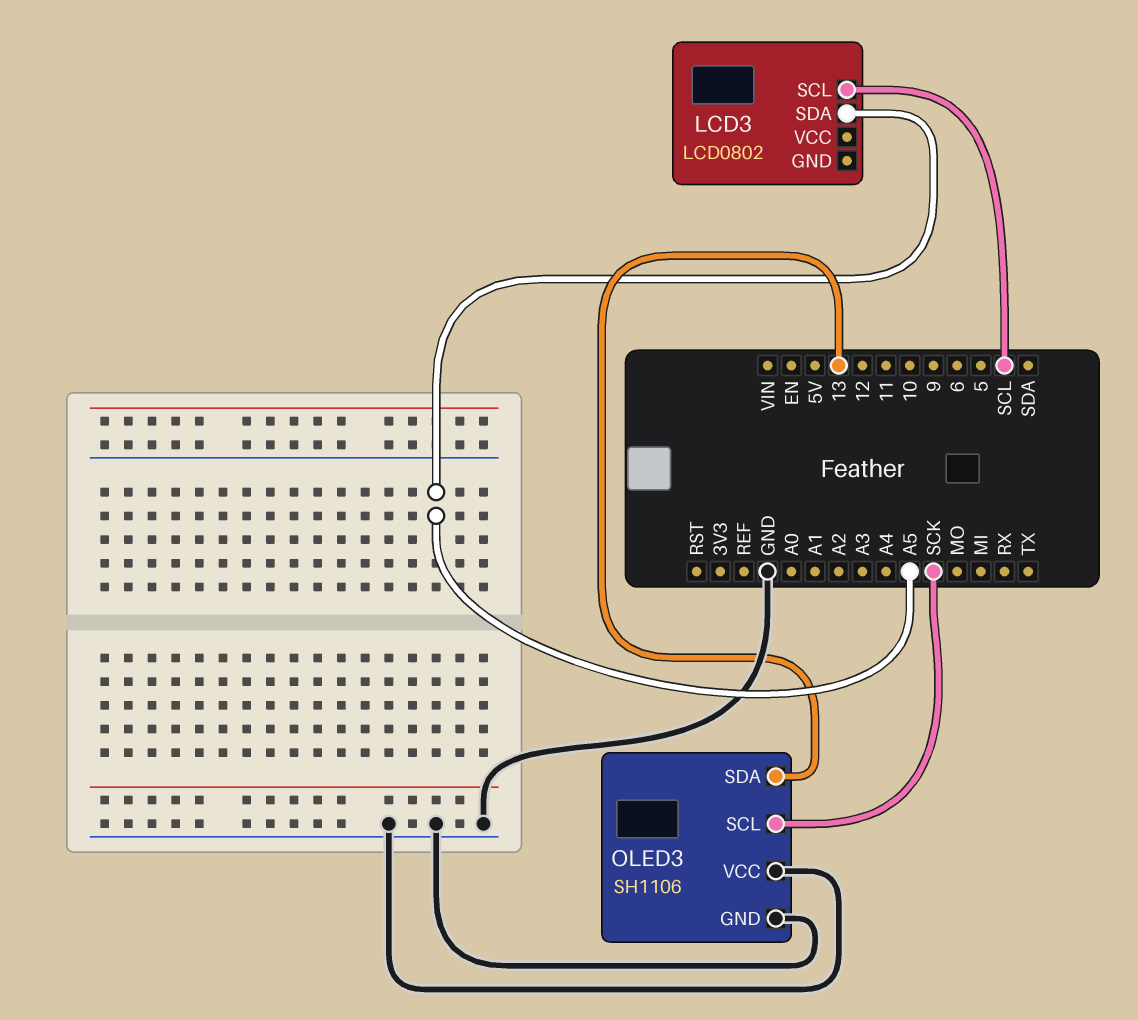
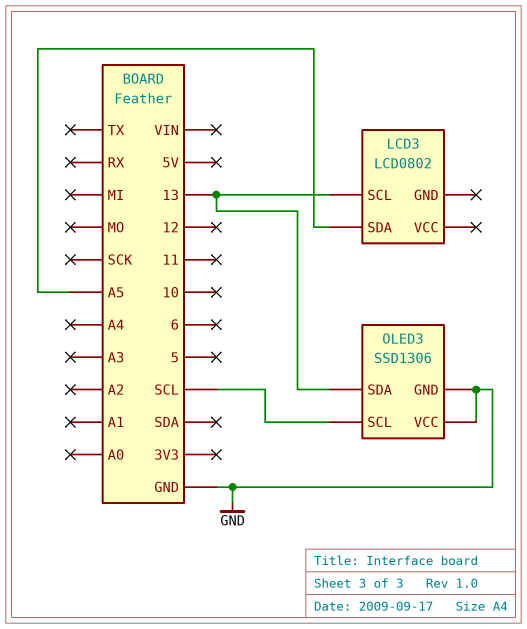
LCD3 pin SCL: SCL -> 13
OLED3: SH1106 -> SSD1306
OLED3 pin SCL: SCK -> SCL

